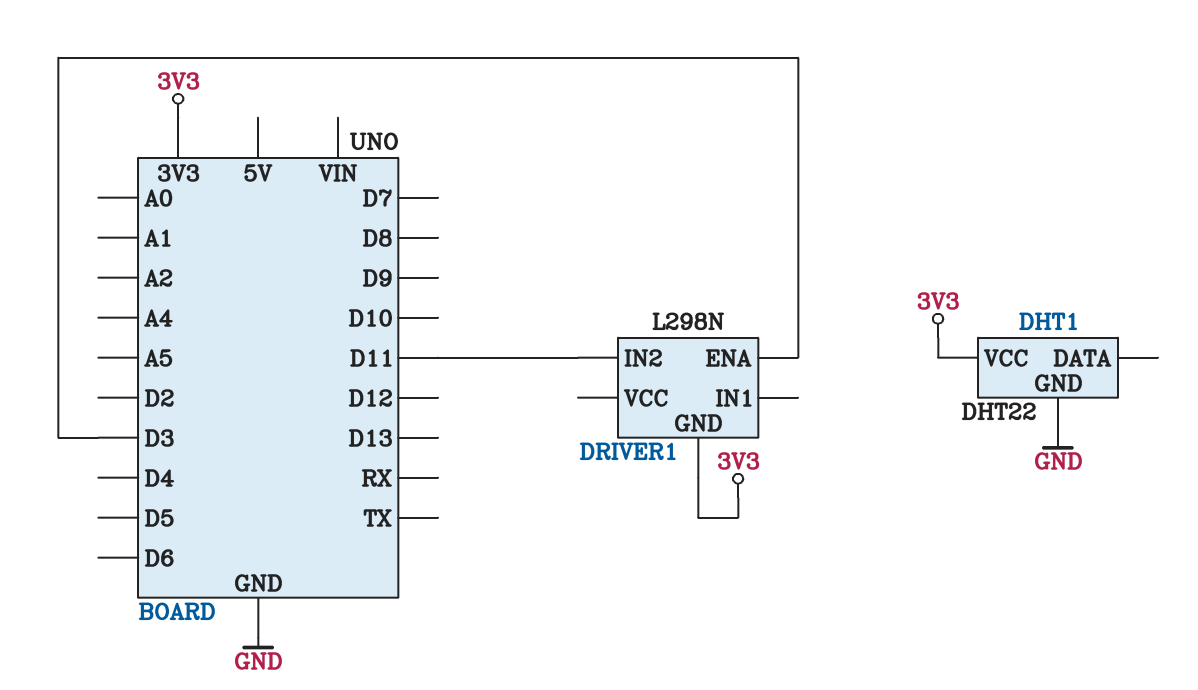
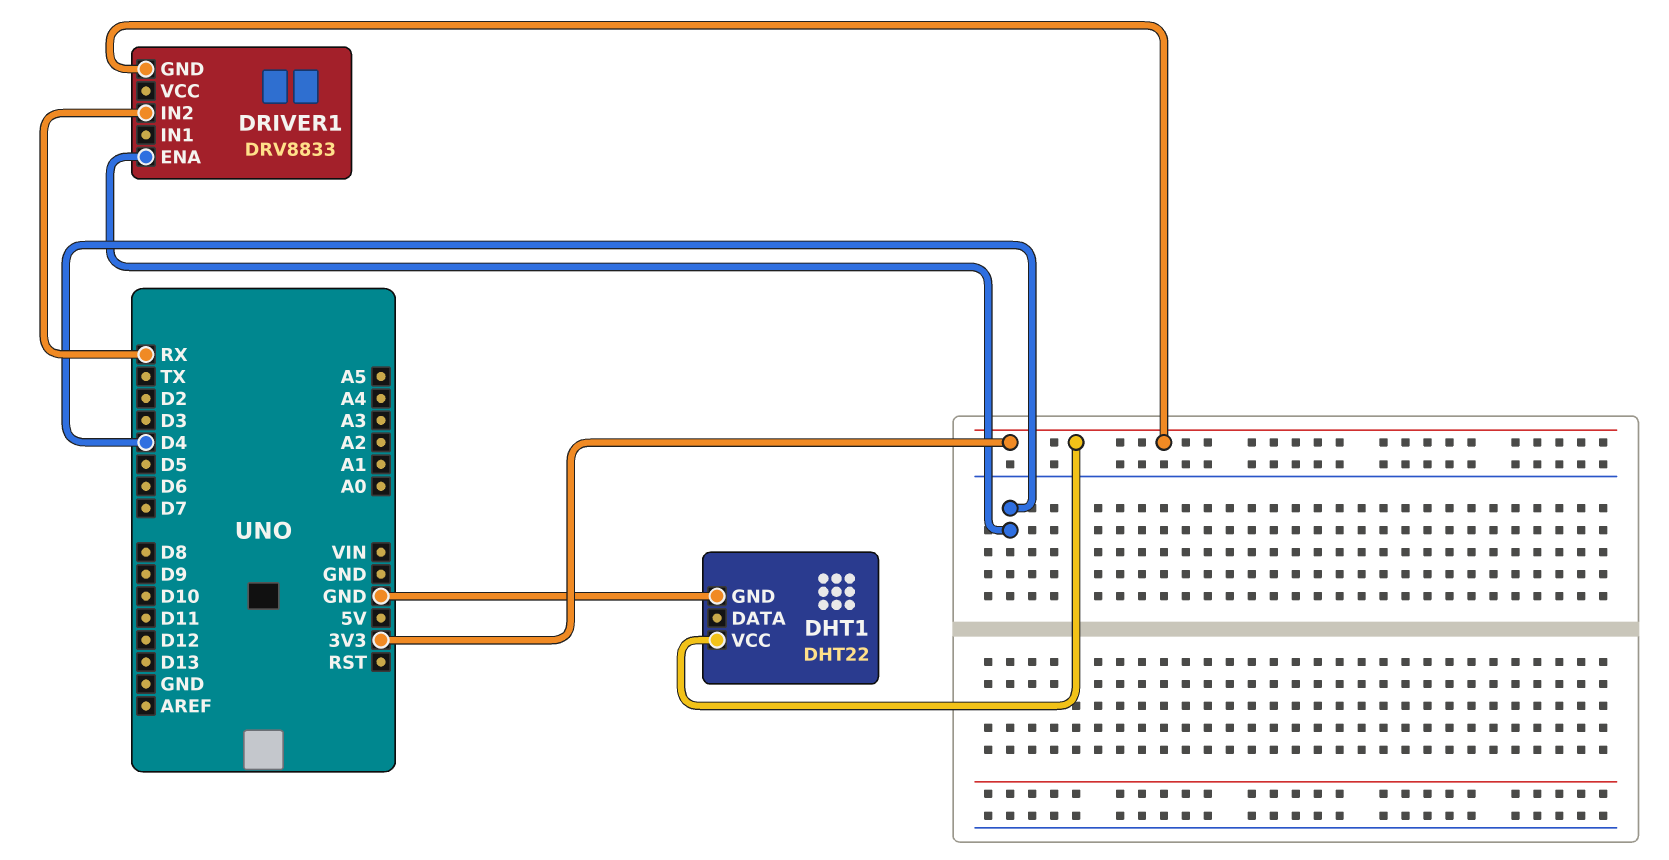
DRIVER1: L298N -> DRV8833
DRIVER1 pin ENA: D3 -> D4
DRIVER1 pin IN2: D11 -> RX

